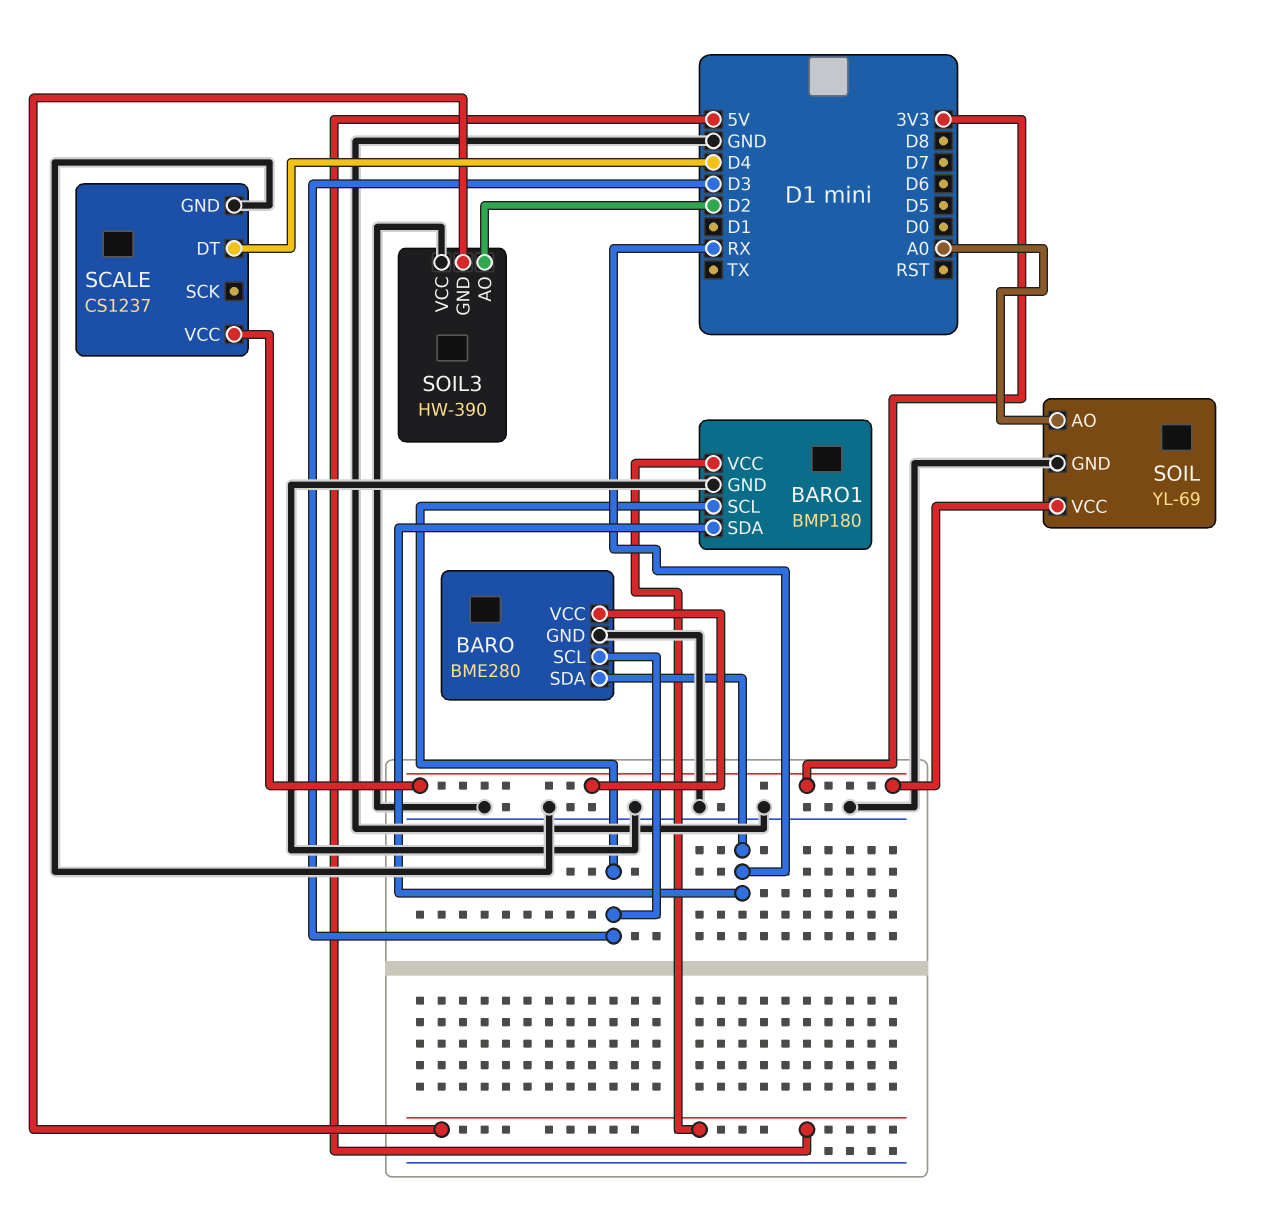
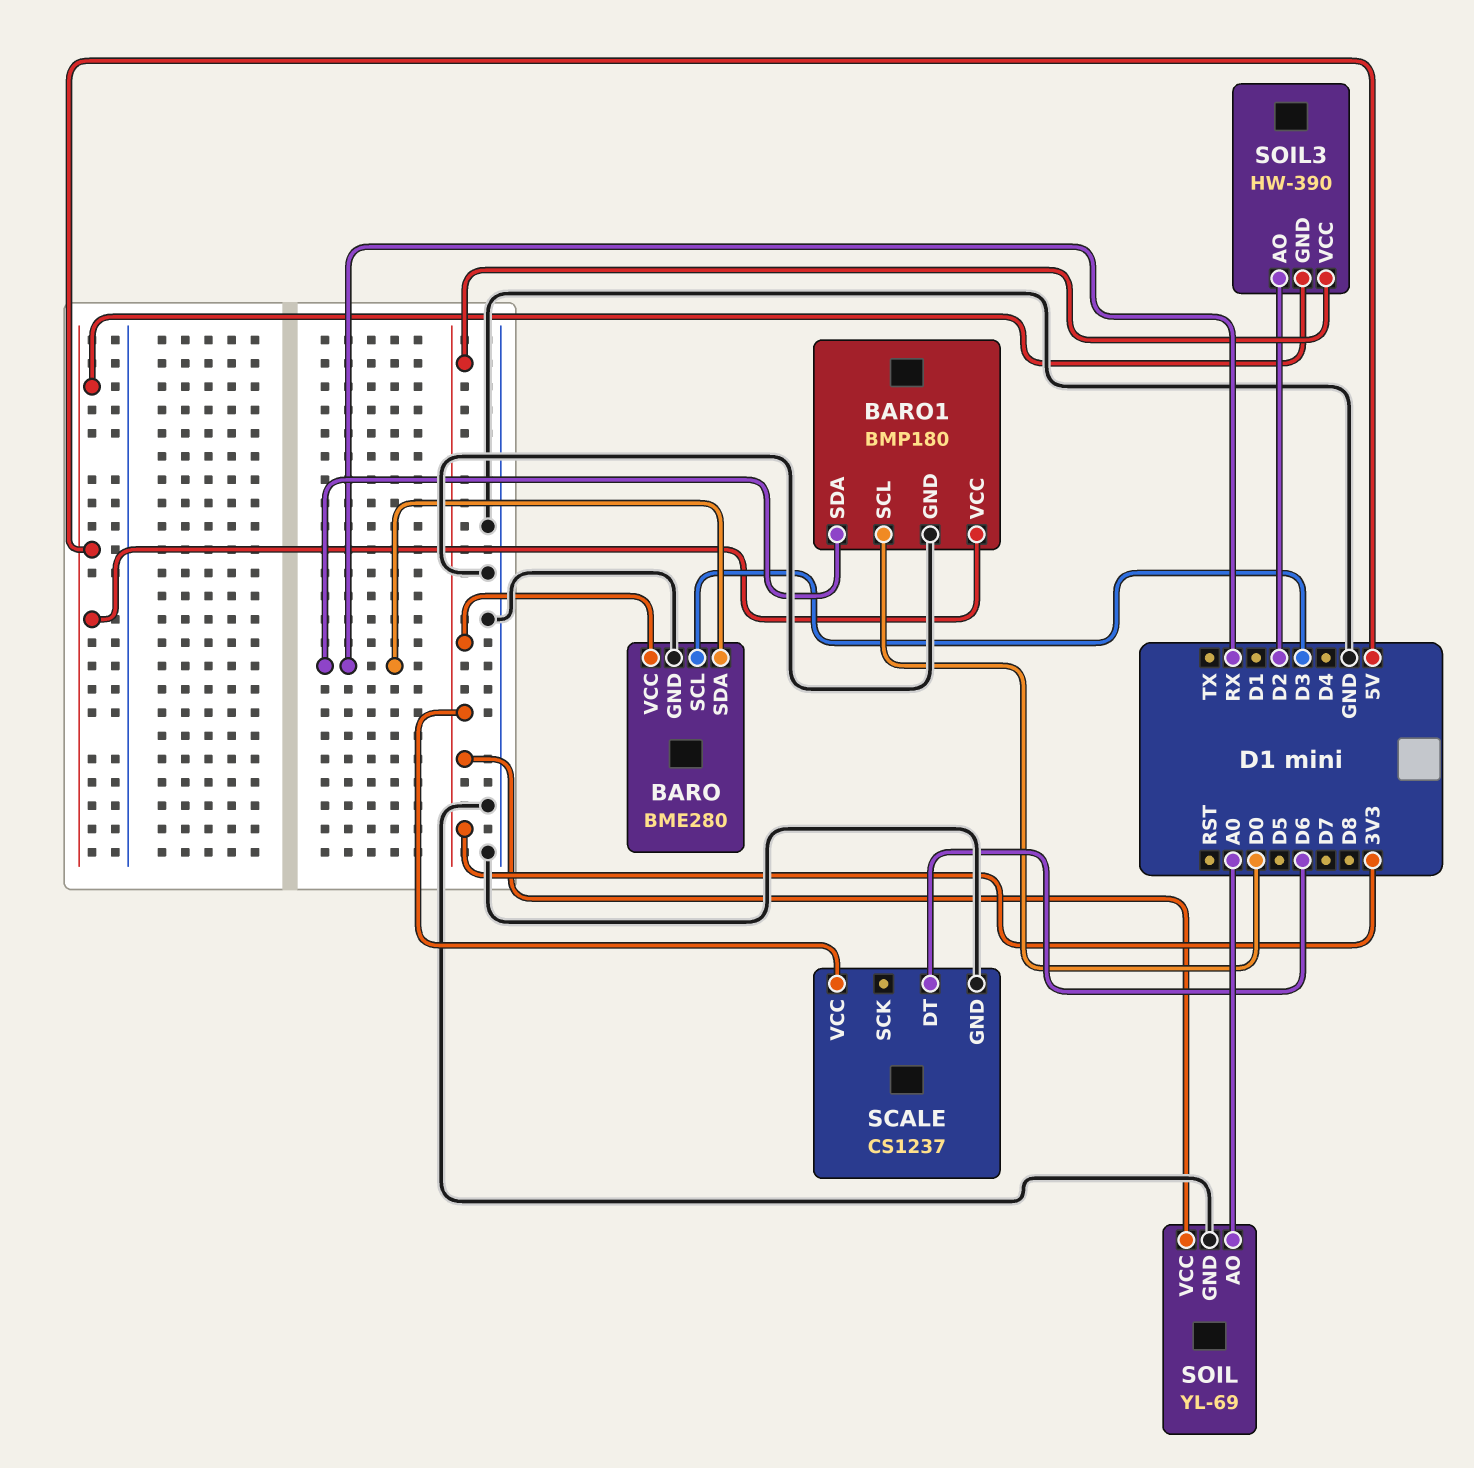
BARO1 pin SCL: D3 -> D0
SCALE pin DT: D4 -> D6
SOIL3 pin VCC: GND -> 3V3

